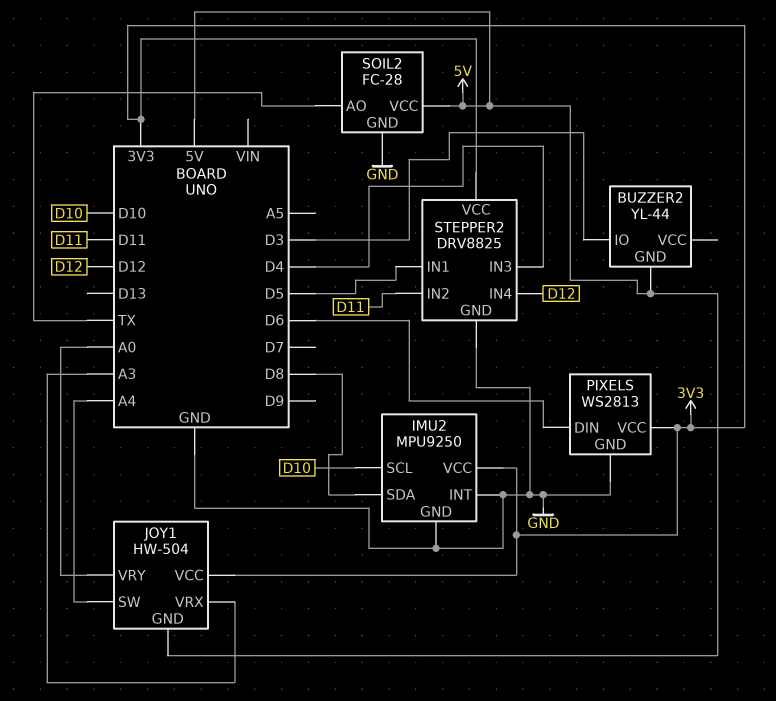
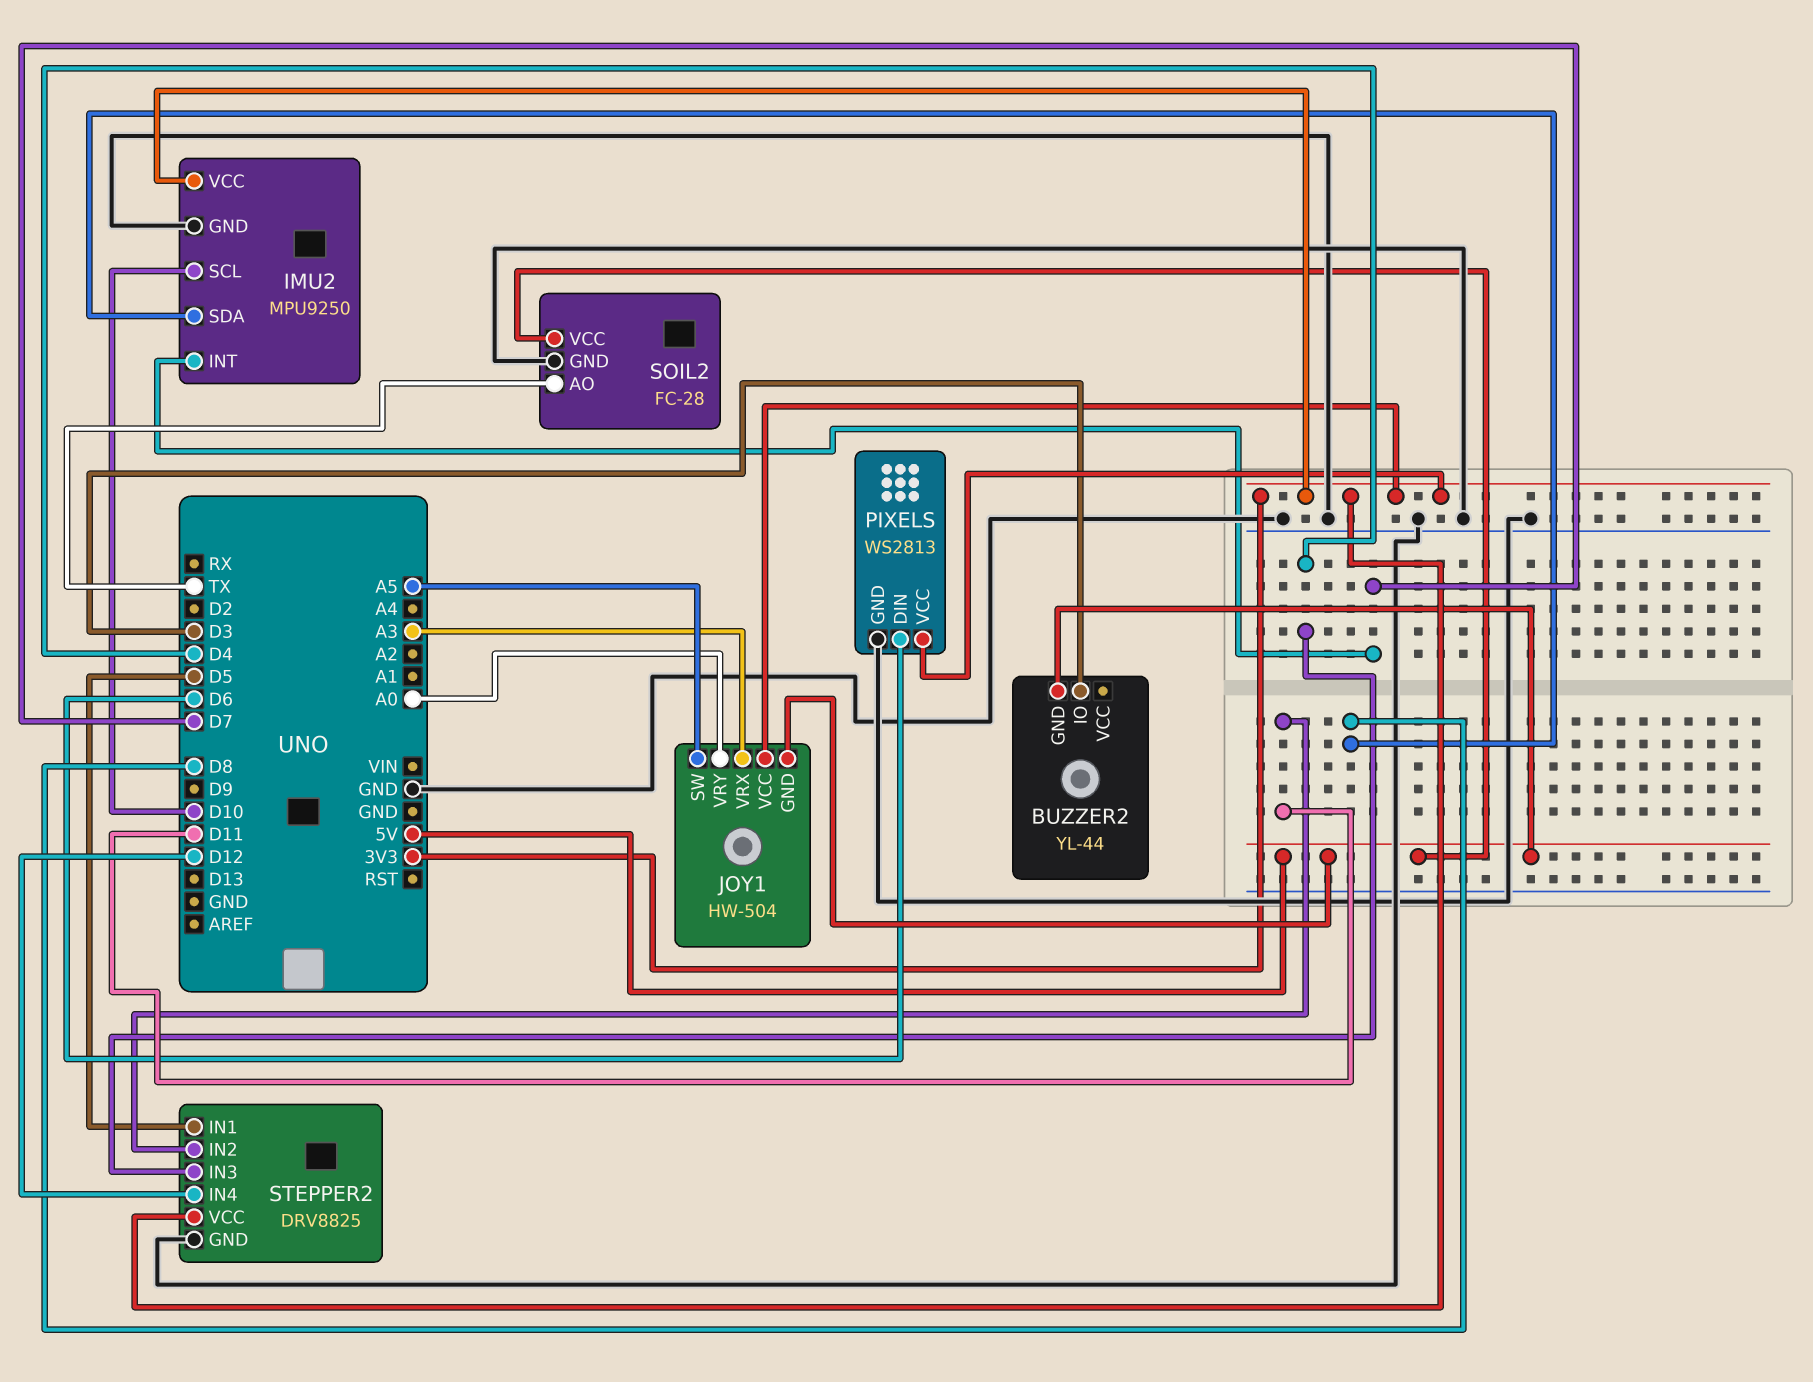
IMU2 pin INT: GND -> D7
JOY1 pin SW: A4 -> A5

